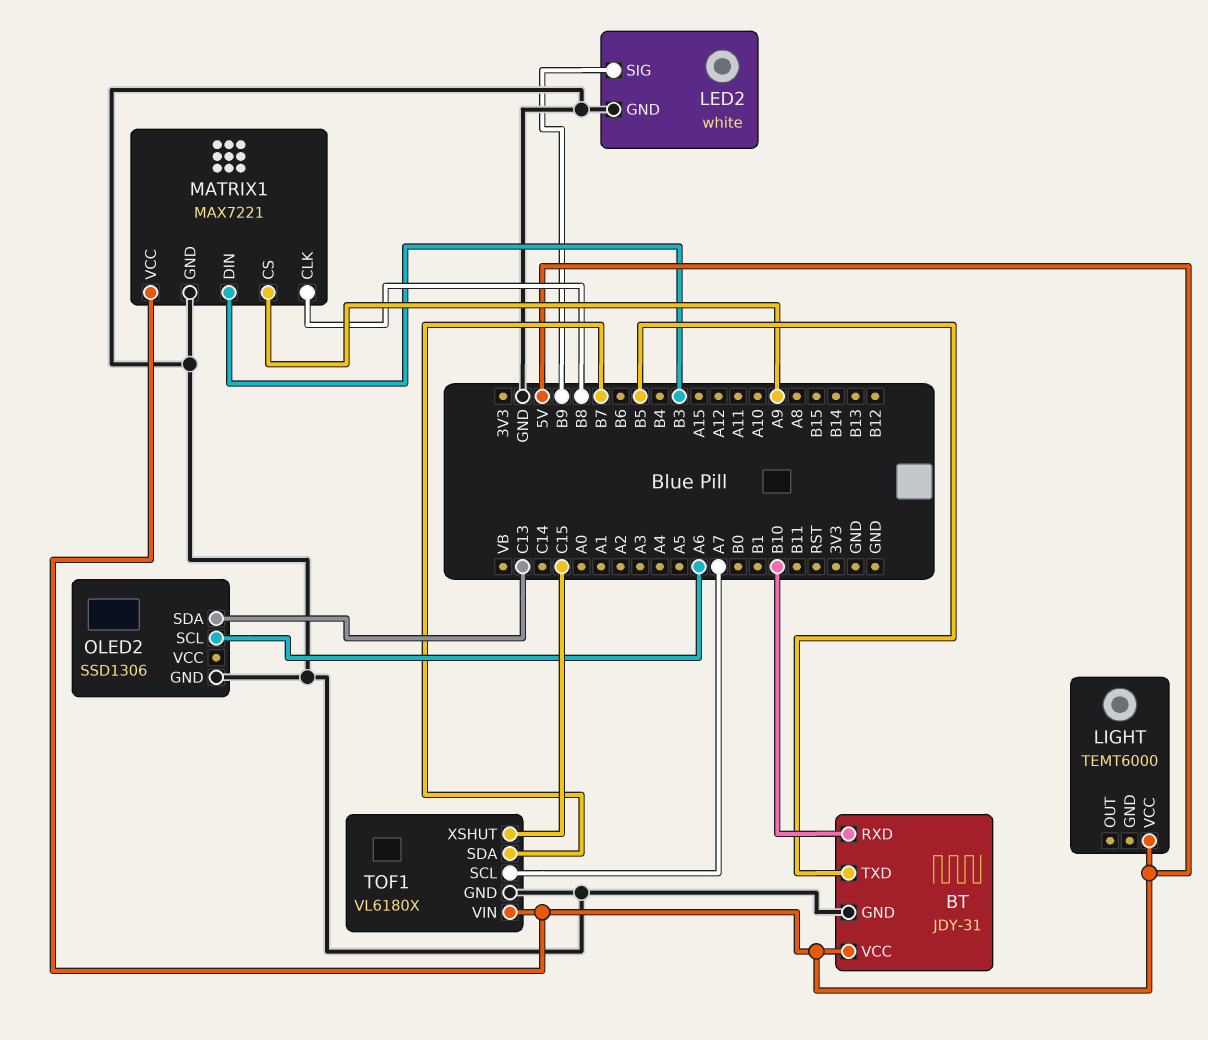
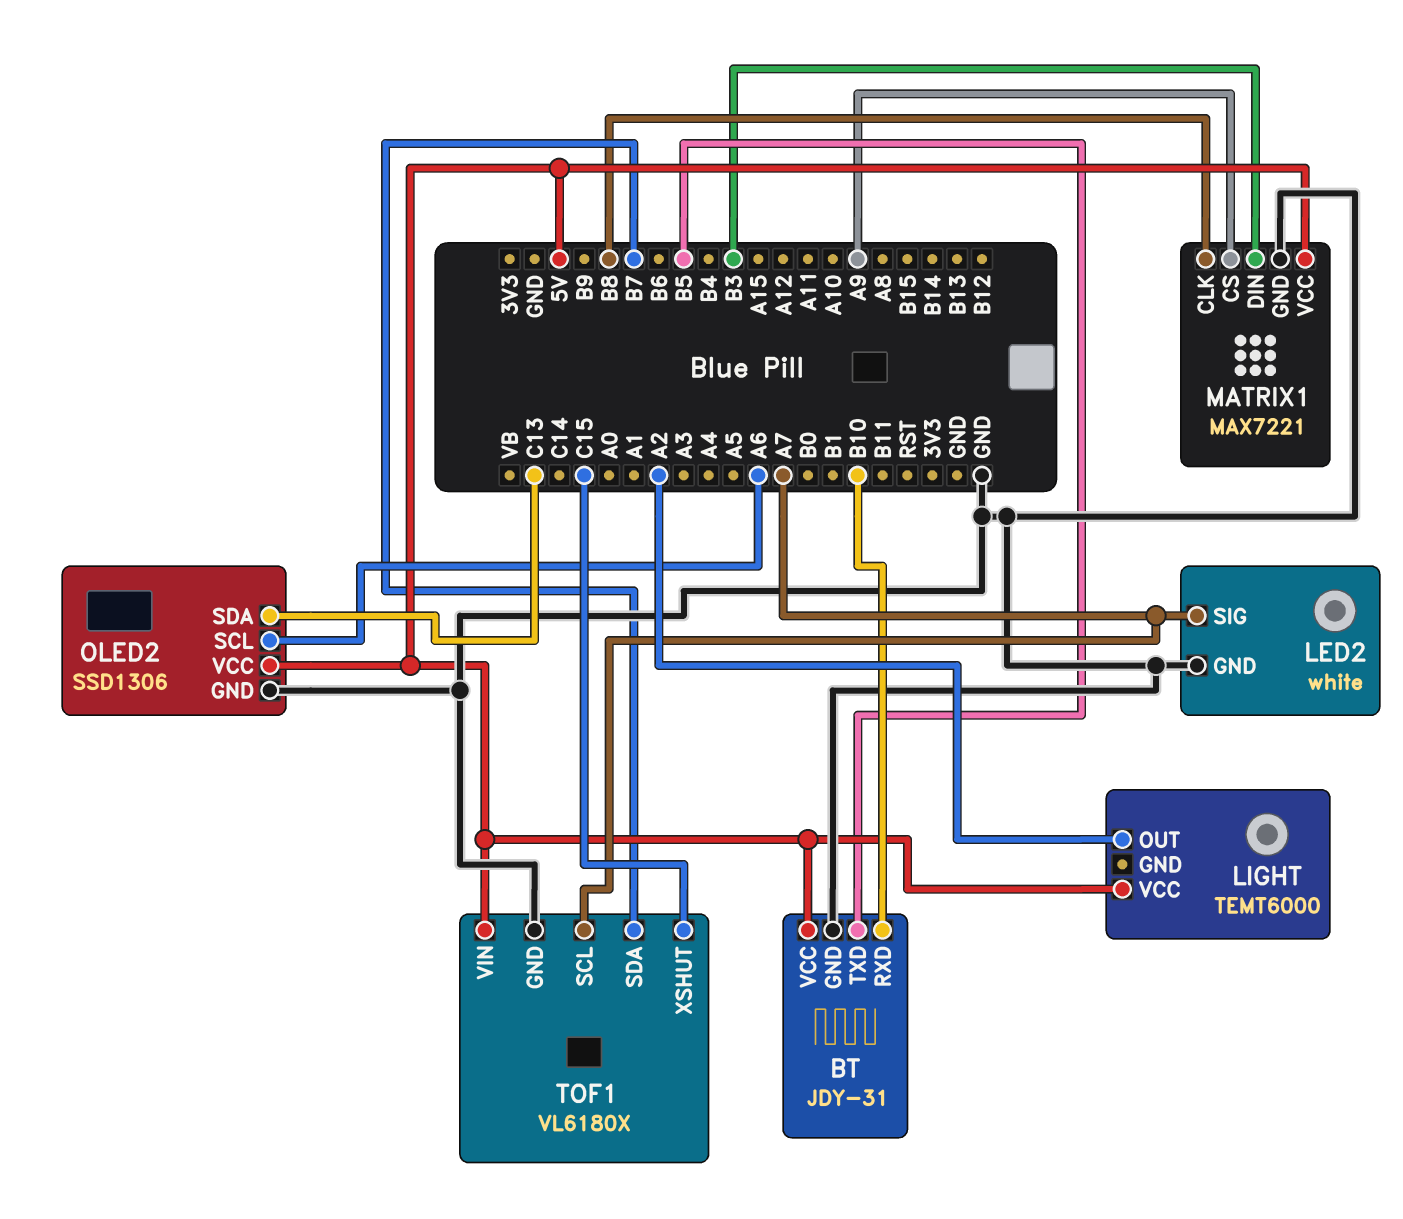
LED2 pin SIG: B9 -> A7
LIGHT pin OUT: none -> A2
OLED2 pin VCC: none -> 5V

